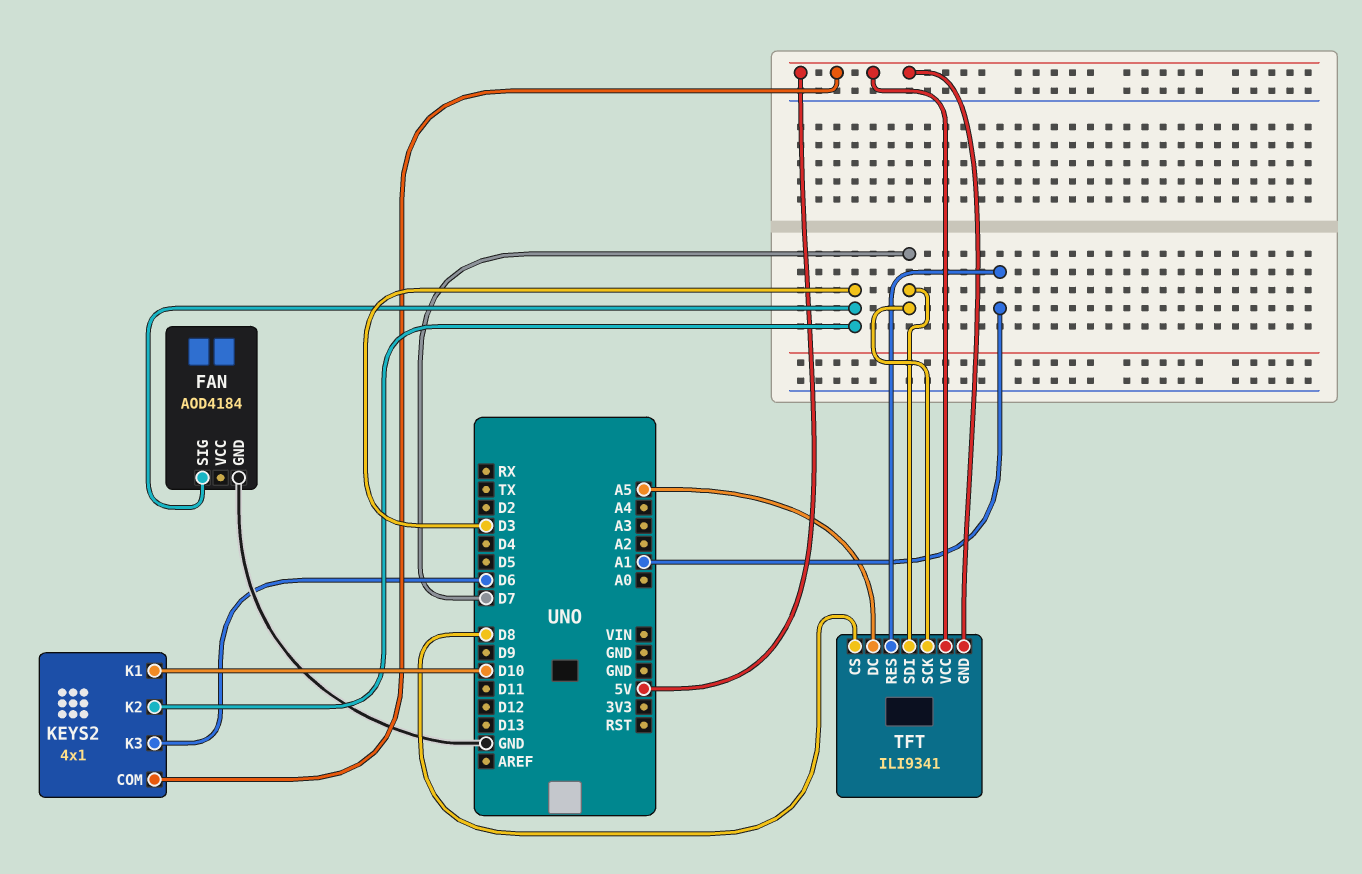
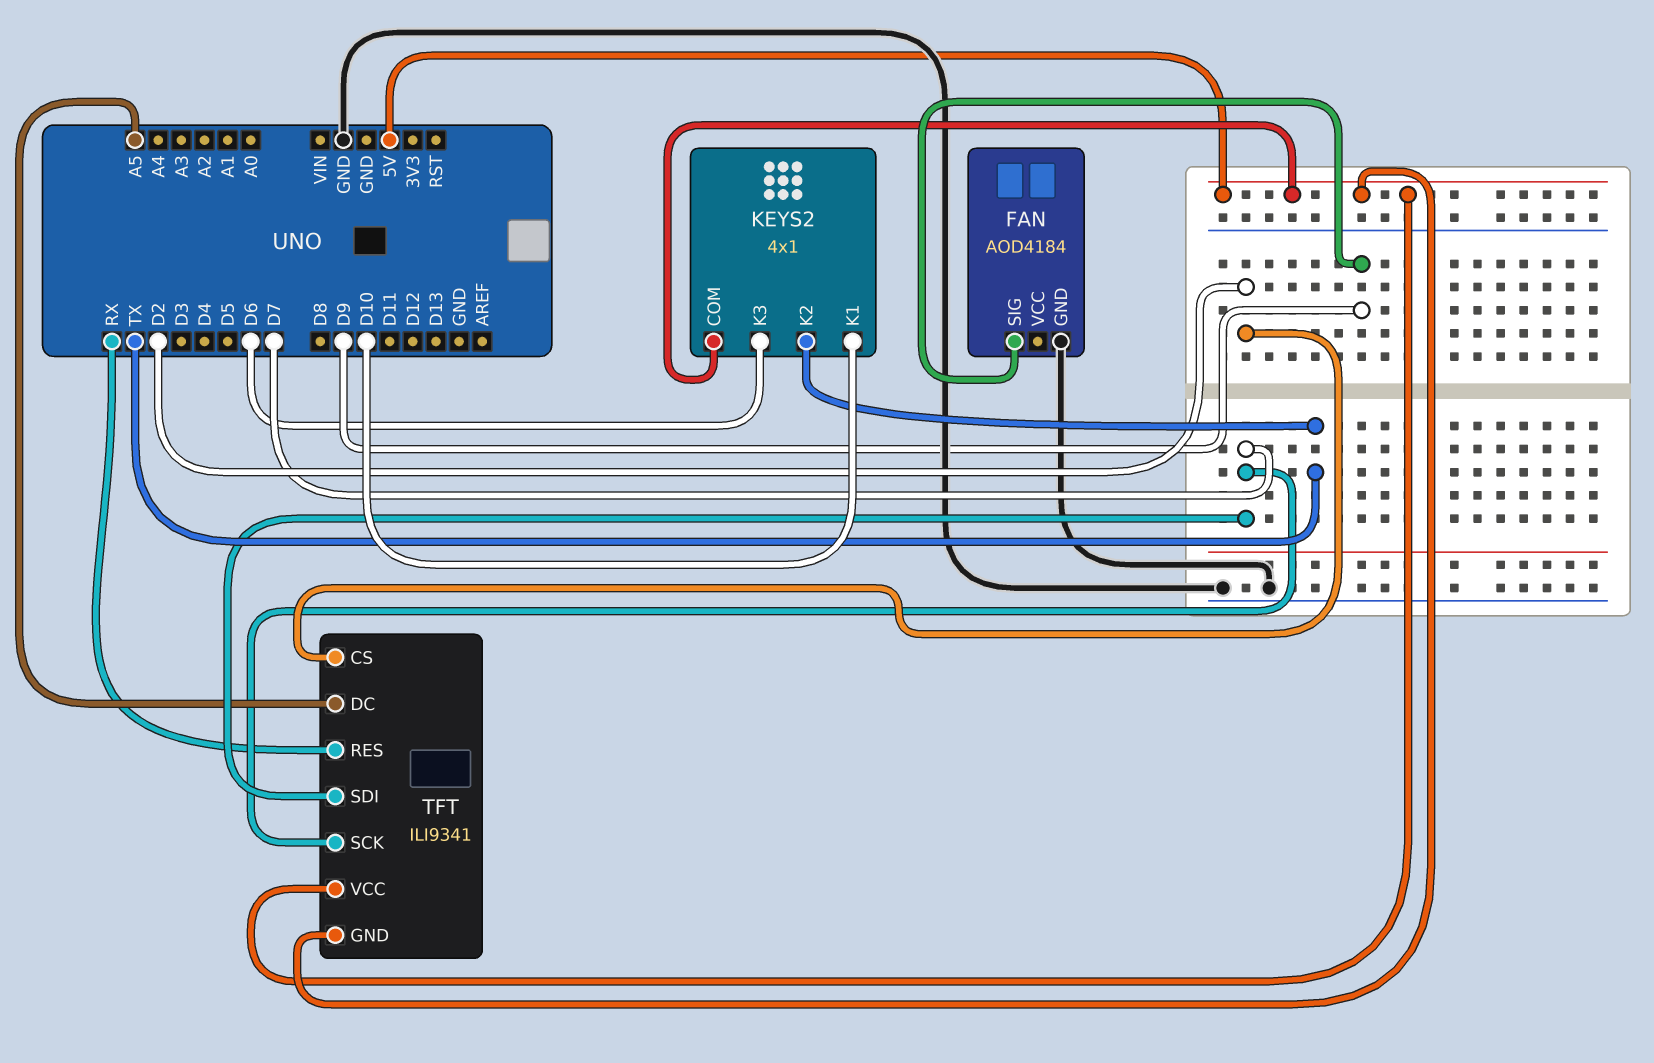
FAN pin SIG: D3 -> D9
KEYS2 pin K2: D3 -> TX
TFT pin CS: D8 -> D2
TFT pin RES: A1 -> RX

